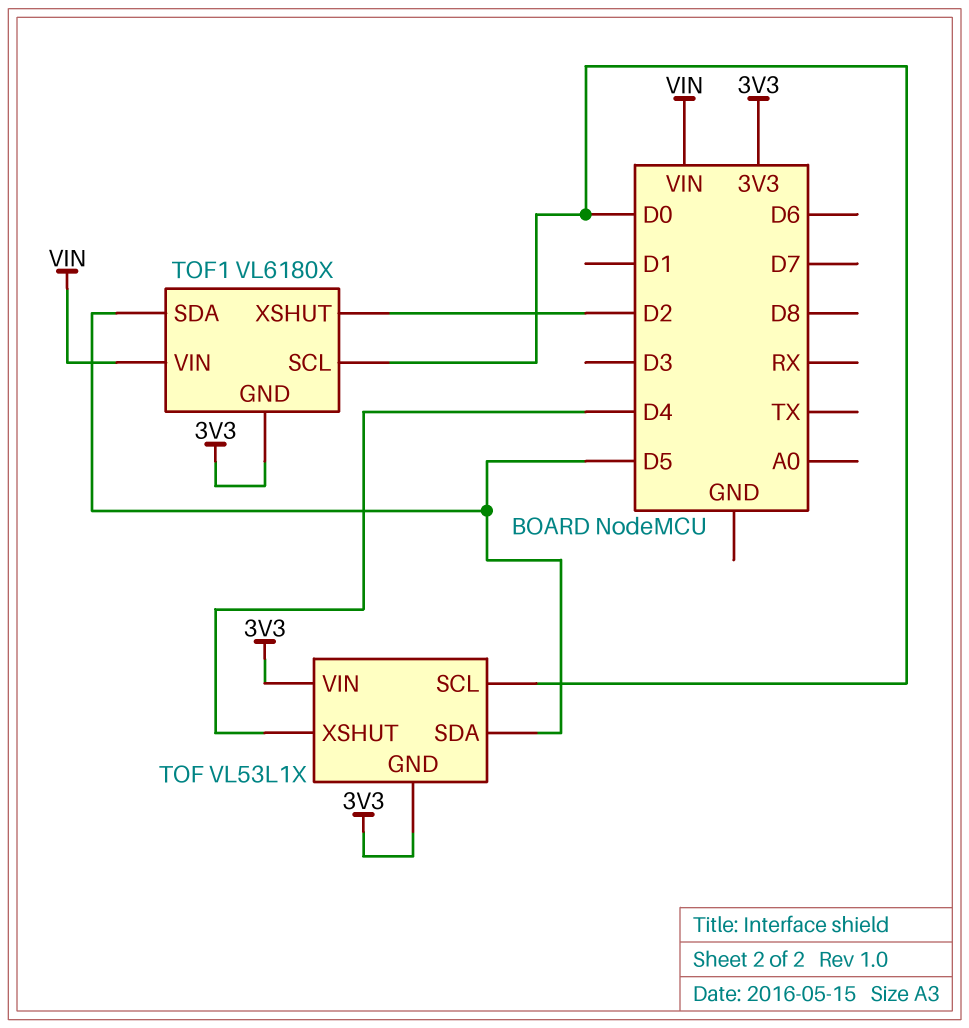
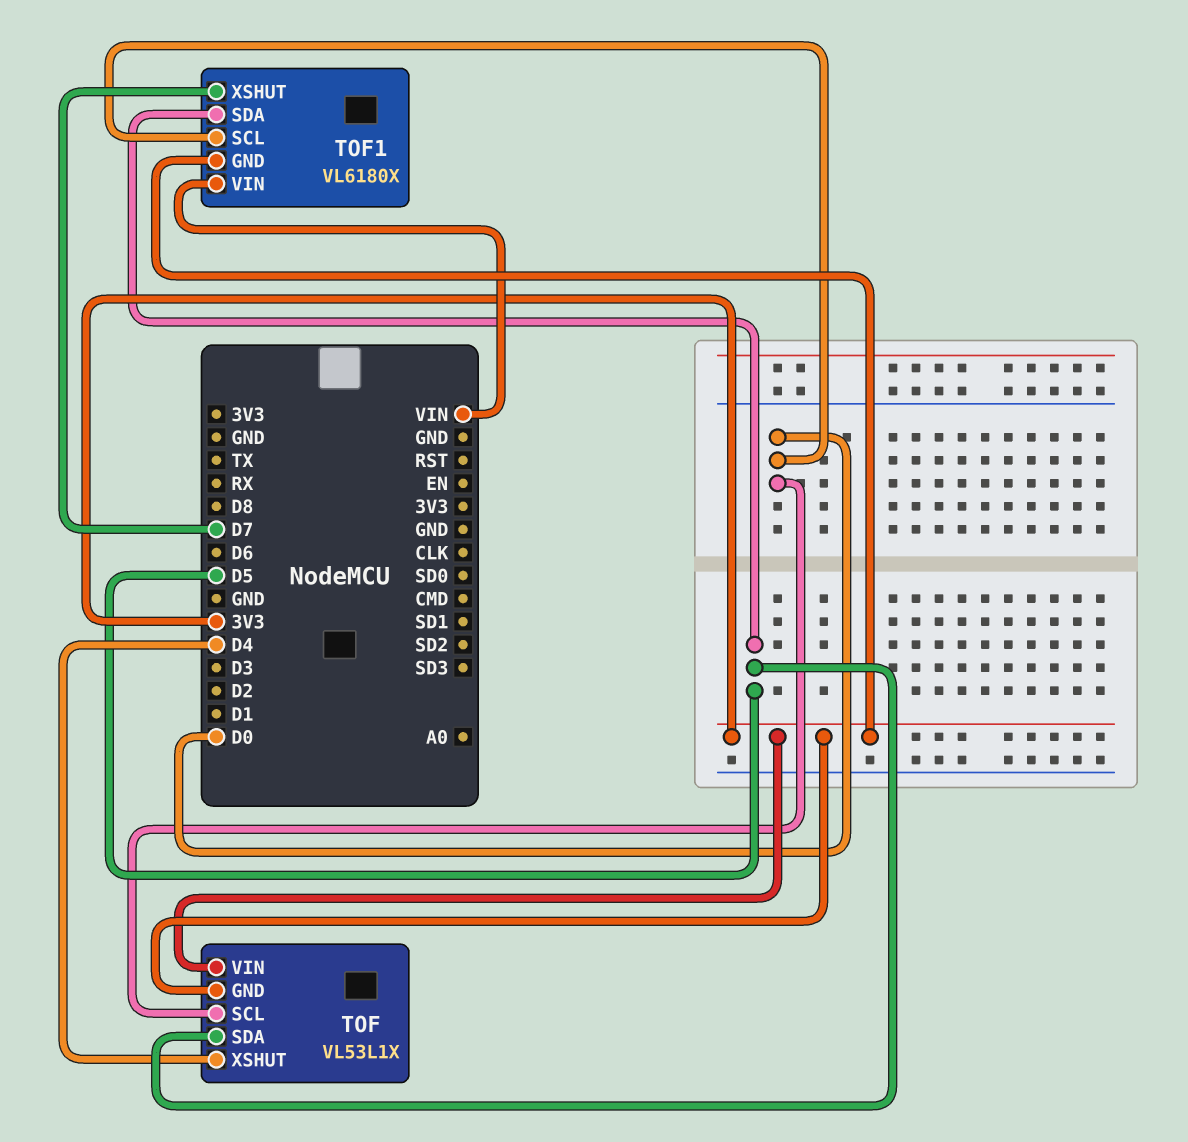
TOF1 pin XSHUT: D2 -> D7

